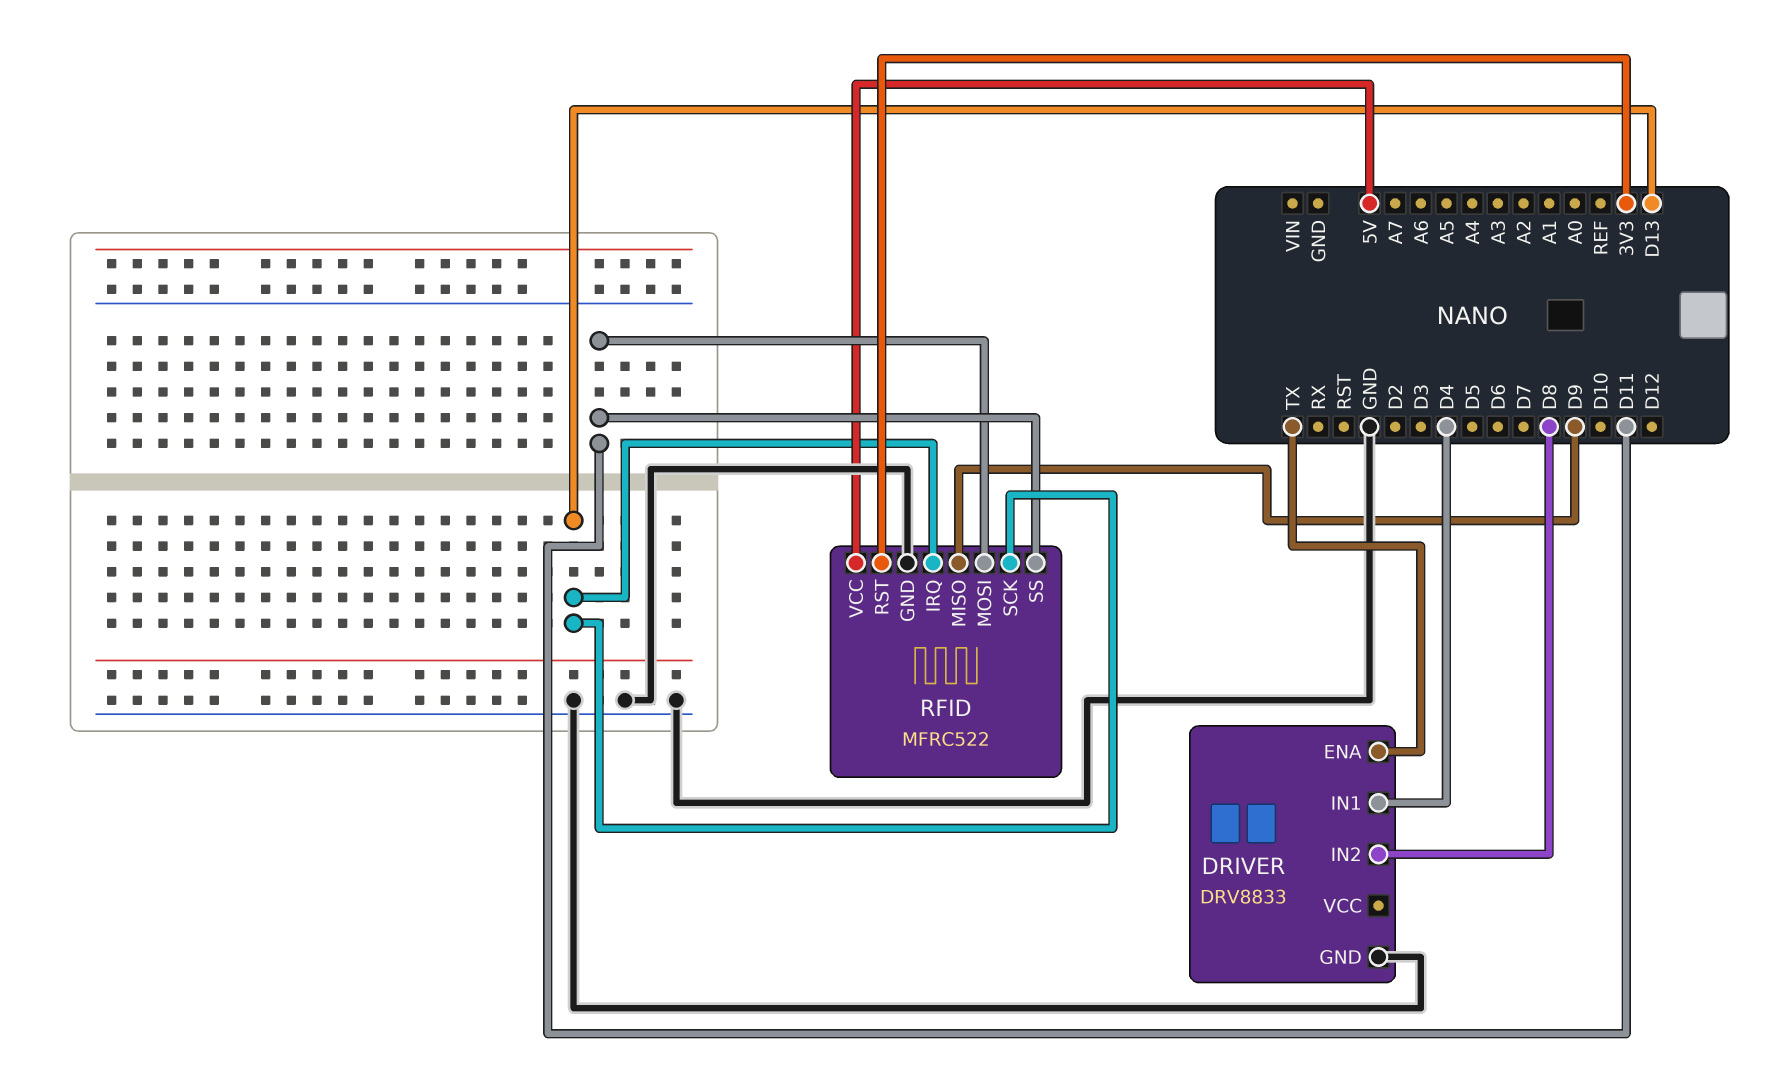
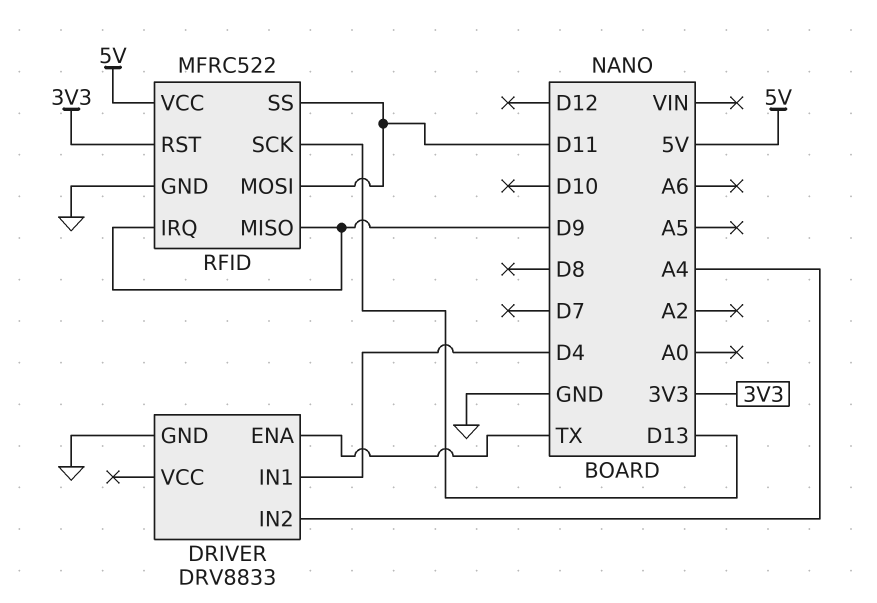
DRIVER pin IN2: D8 -> A4
RFID pin IRQ: D13 -> D9

